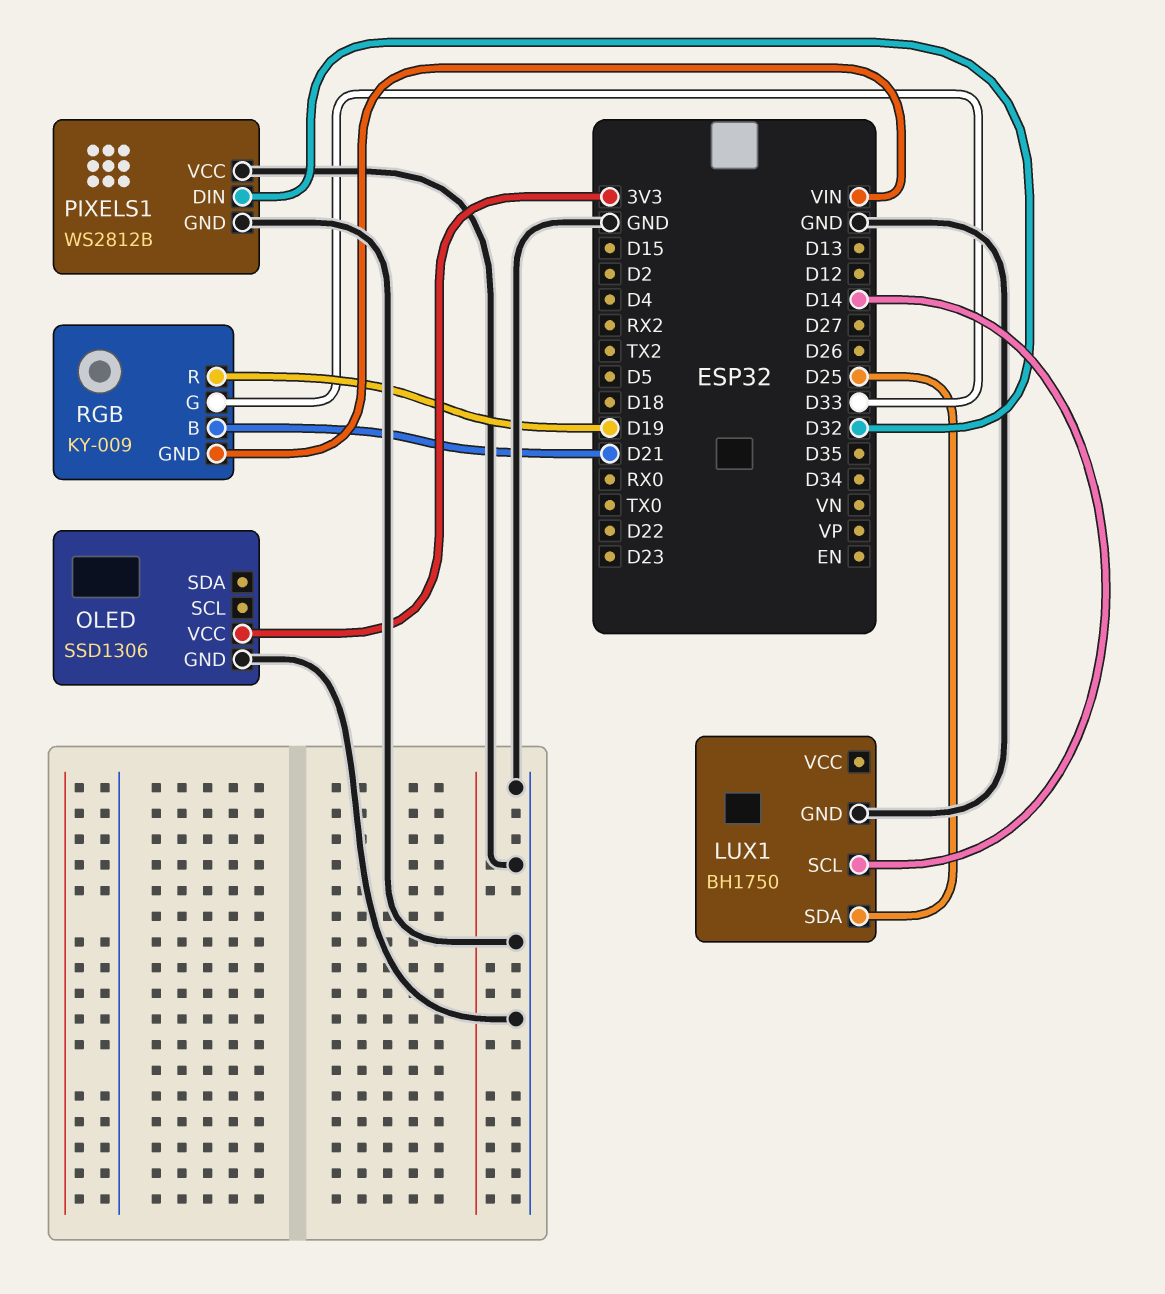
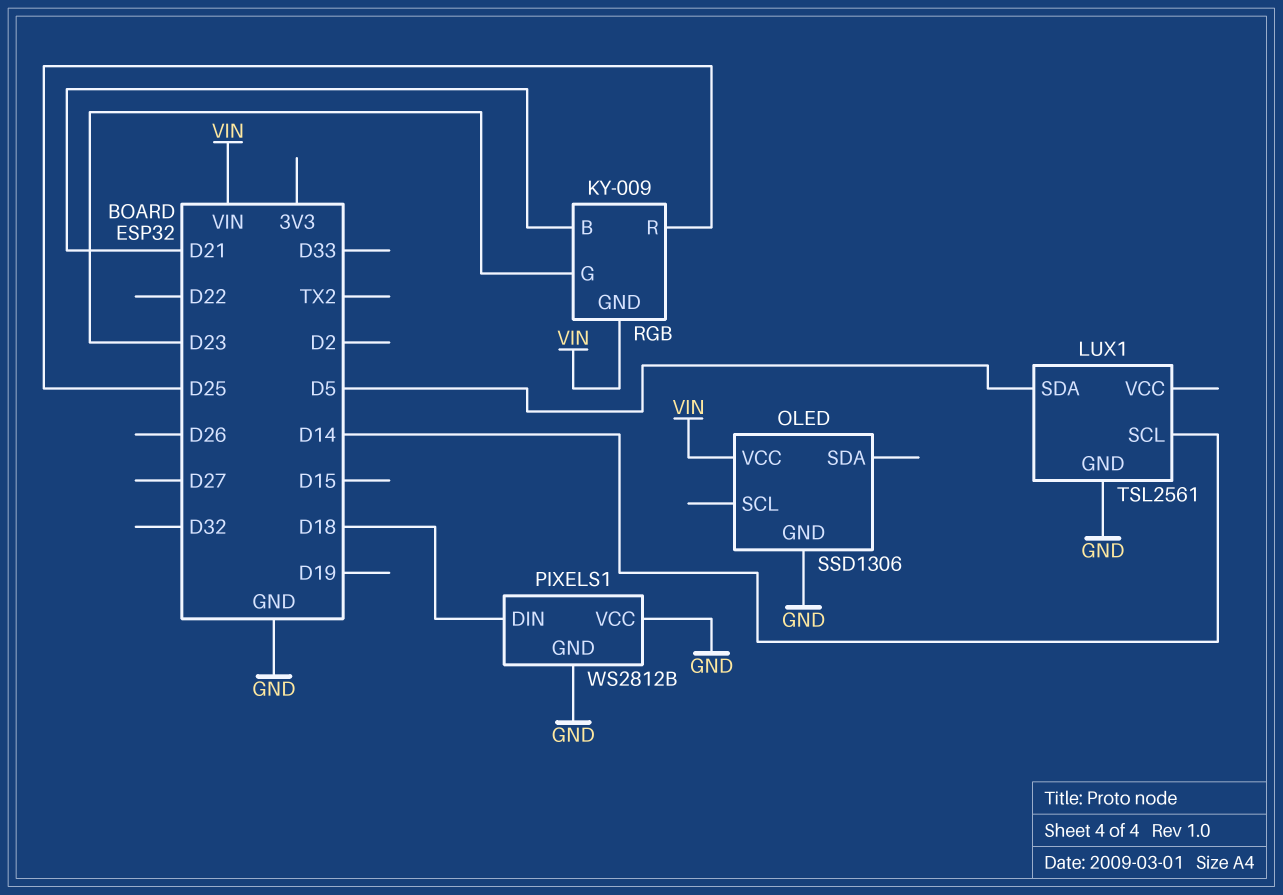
LUX1: BH1750 -> TSL2561
LUX1 pin SDA: D25 -> D5
OLED pin VCC: 3V3 -> VIN
PIXELS1 pin DIN: D32 -> D18
RGB pin G: D33 -> D23
RGB pin R: D19 -> D25

